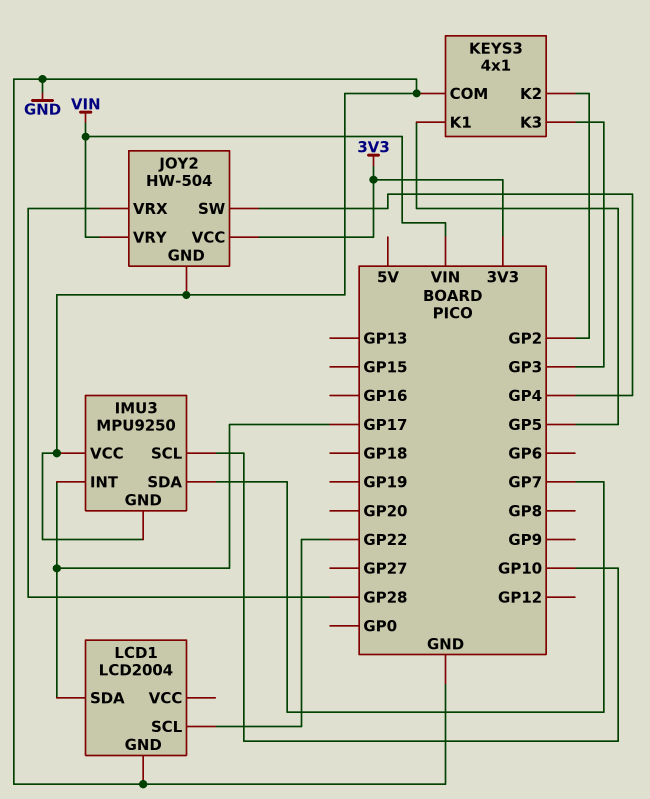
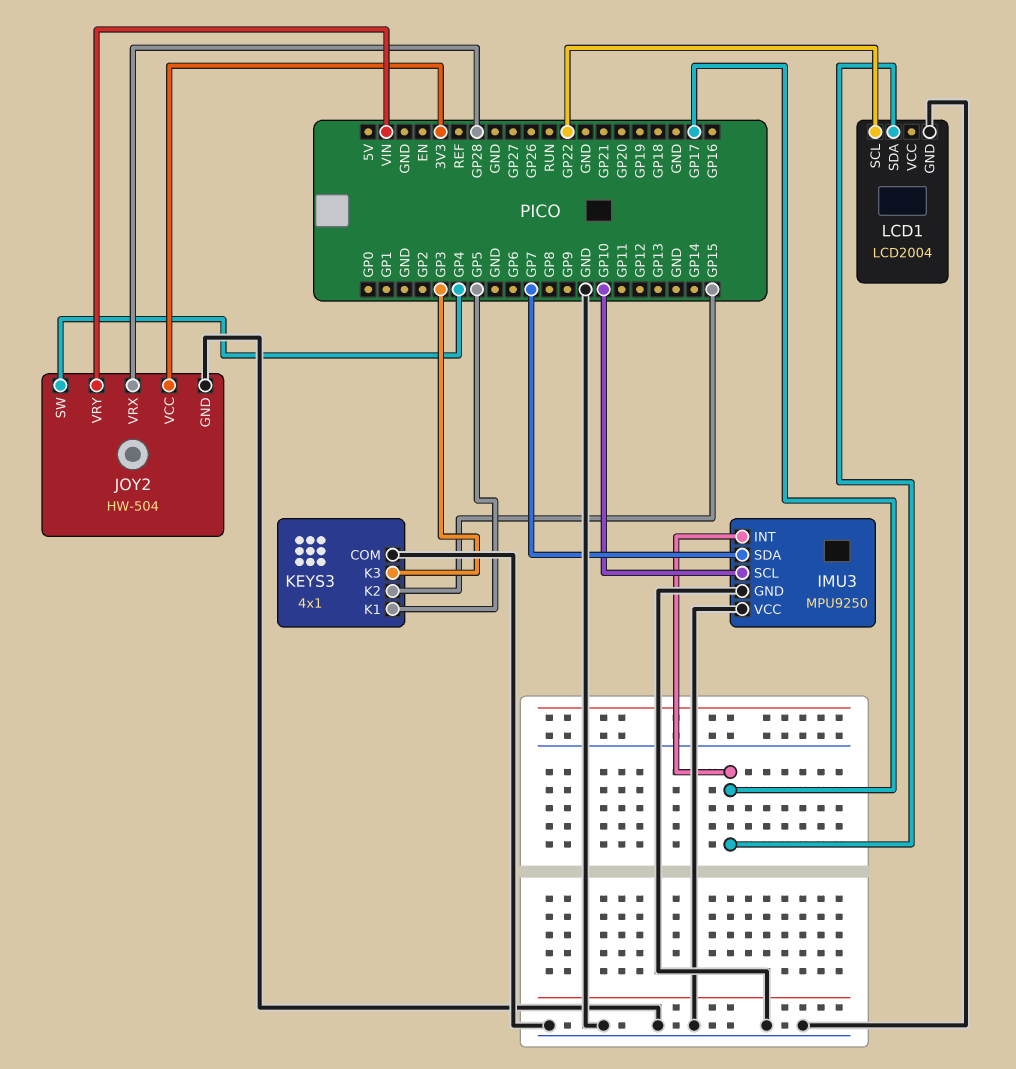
KEYS3 pin K2: GP2 -> GP15

